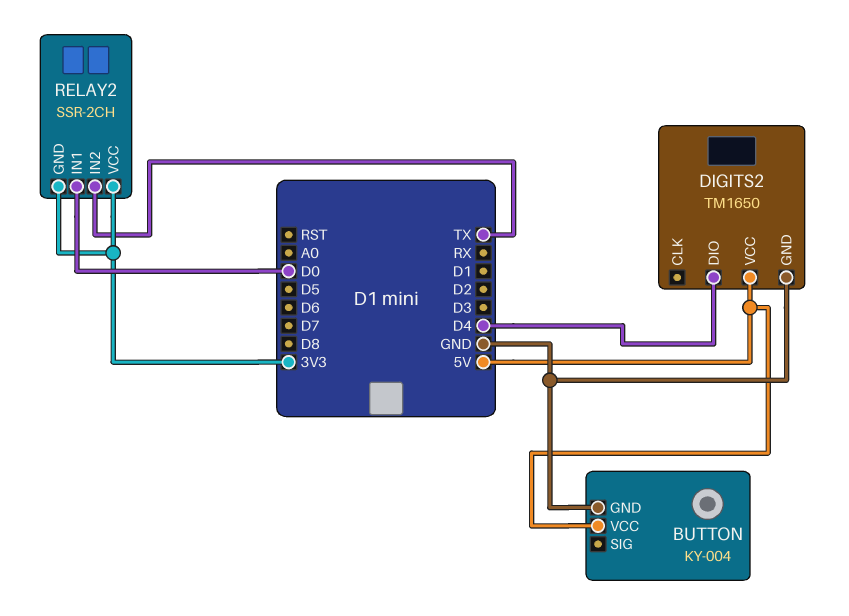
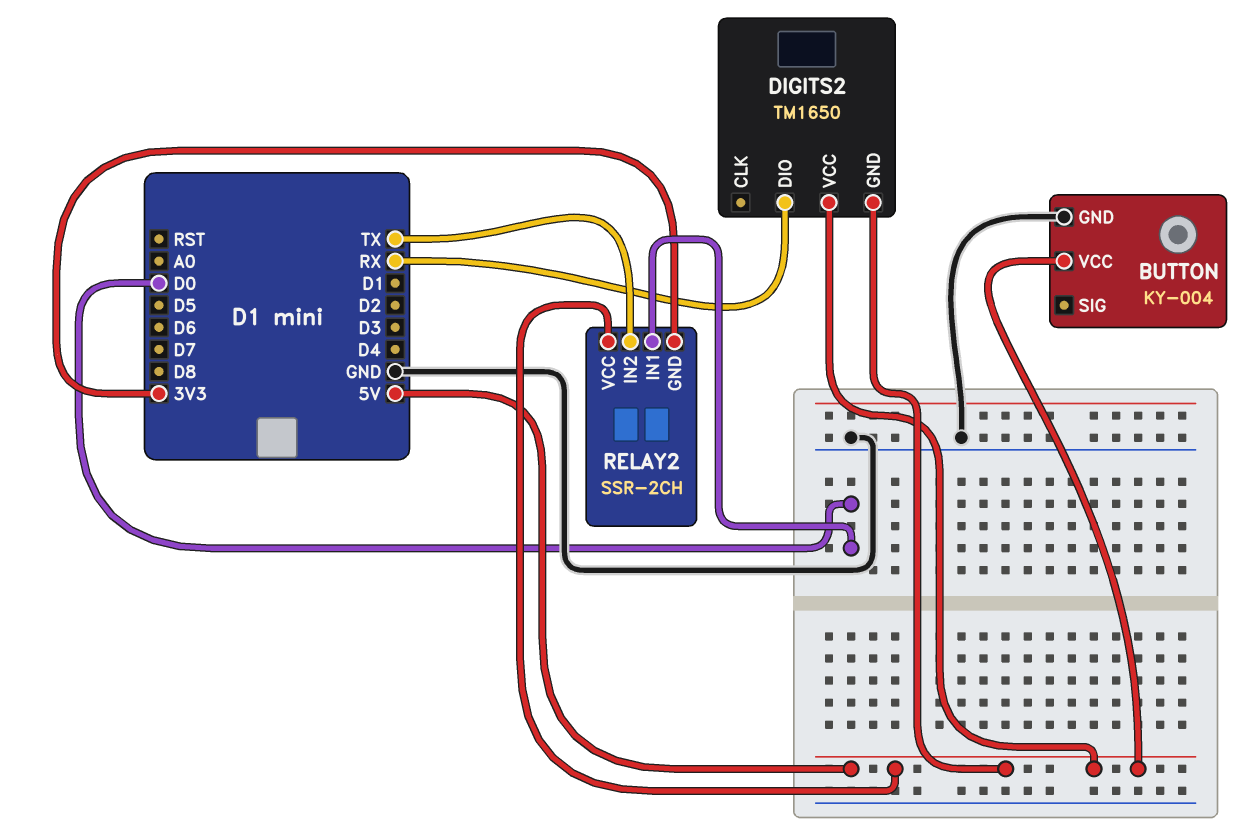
DIGITS2 pin DIO: D4 -> RX
DIGITS2 pin GND: GND -> 5V
RELAY2 pin VCC: 3V3 -> 5V

